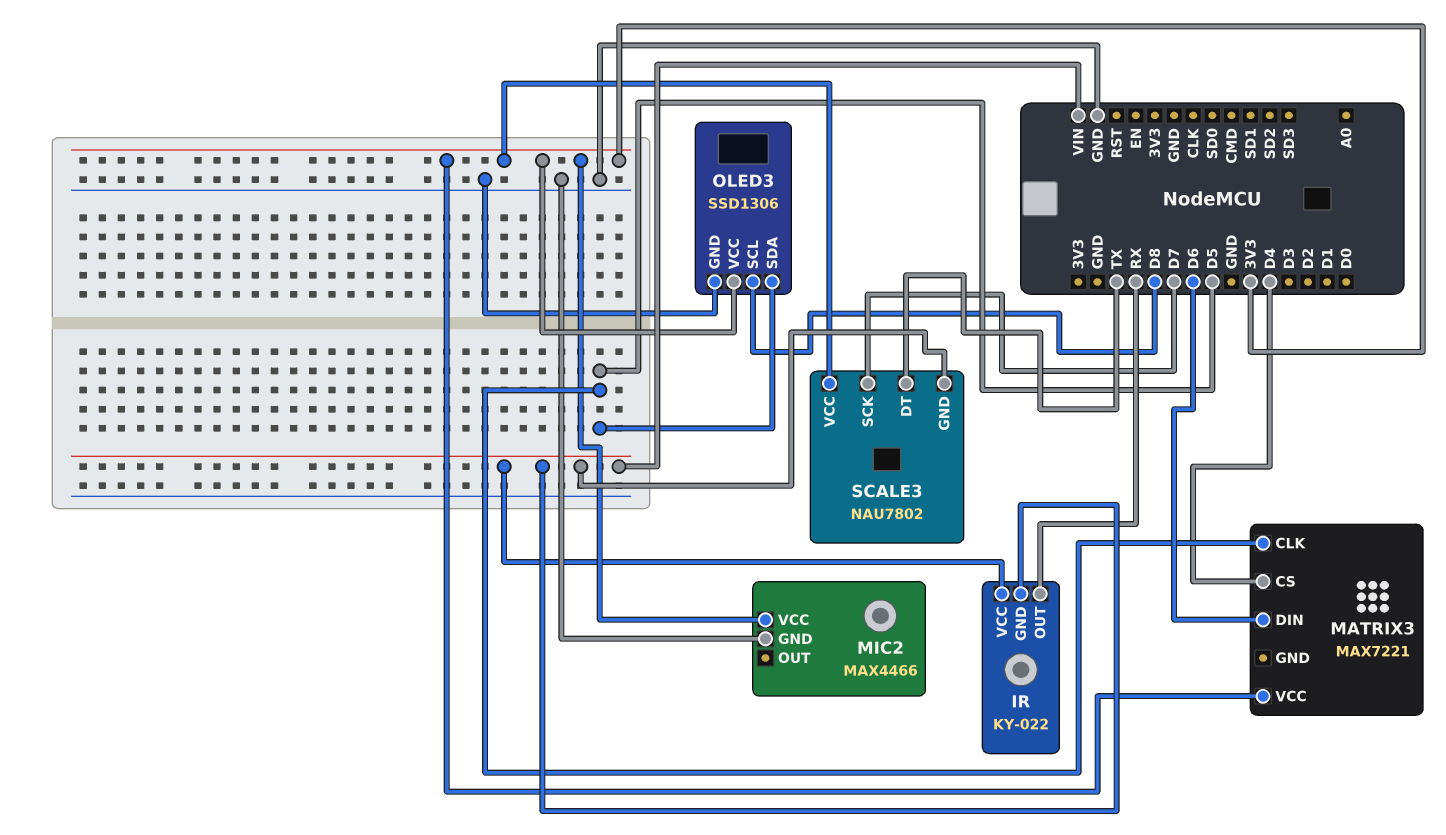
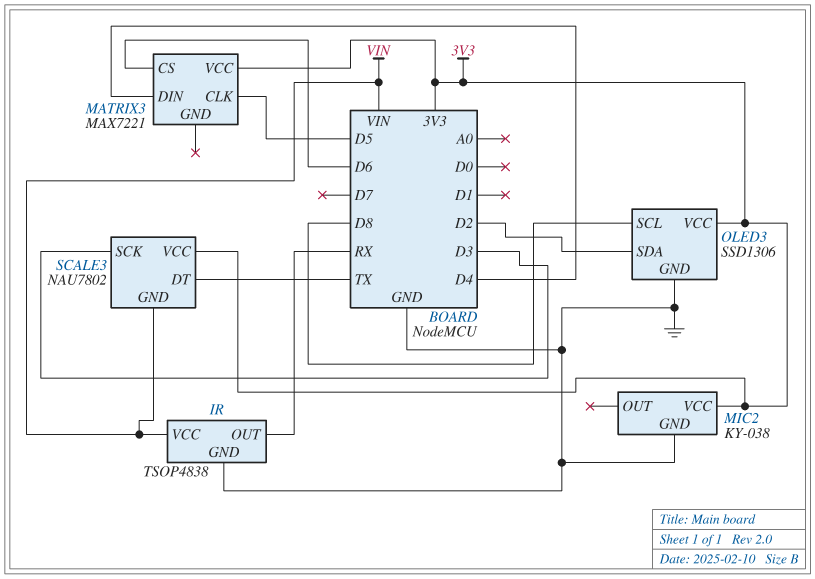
IR: KY-022 -> TSOP4838
IR pin GND: VIN -> GND
MATRIX3 pin CS: D4 -> D6
MATRIX3 pin DIN: D6 -> D4
MIC2: MAX4466 -> KY-038
OLED3 pin SDA: D5 -> D2
SCALE3 pin SCK: D7 -> D3

